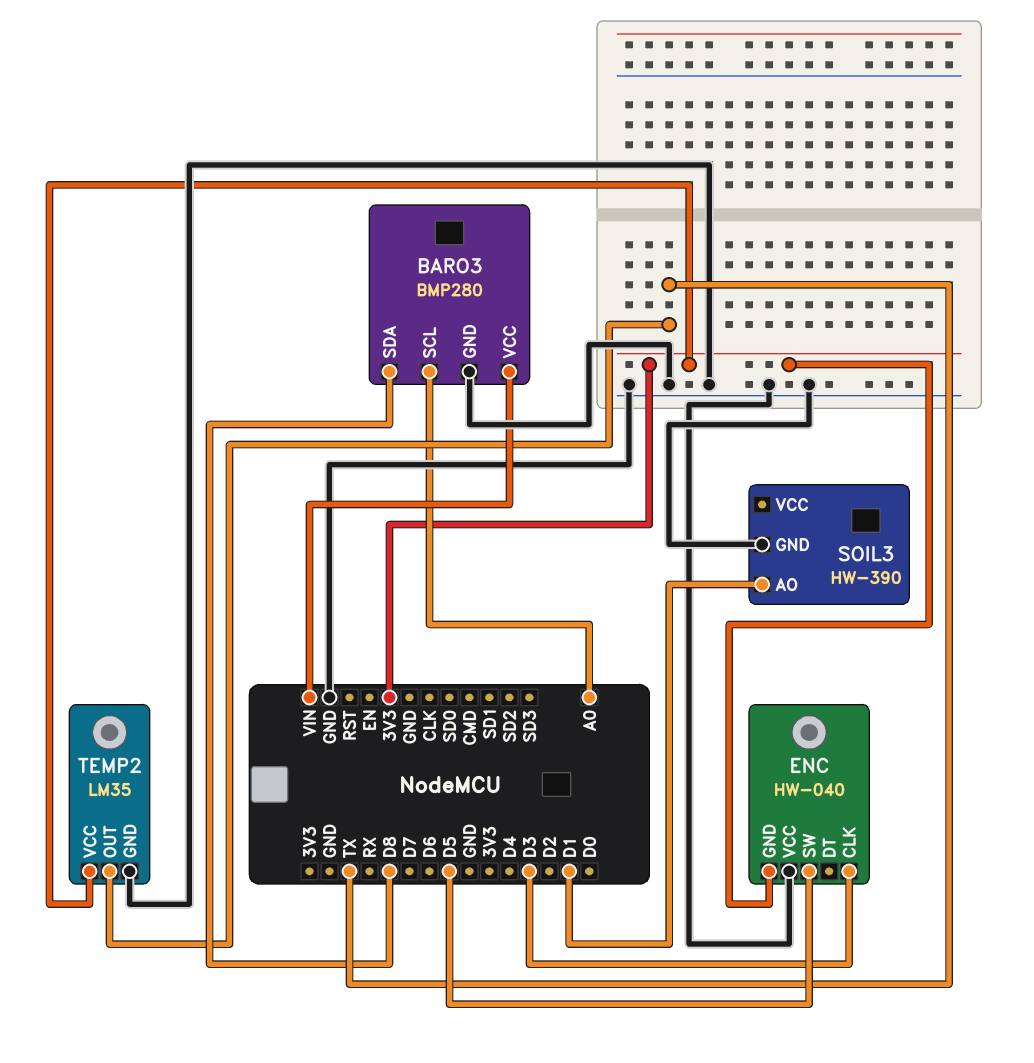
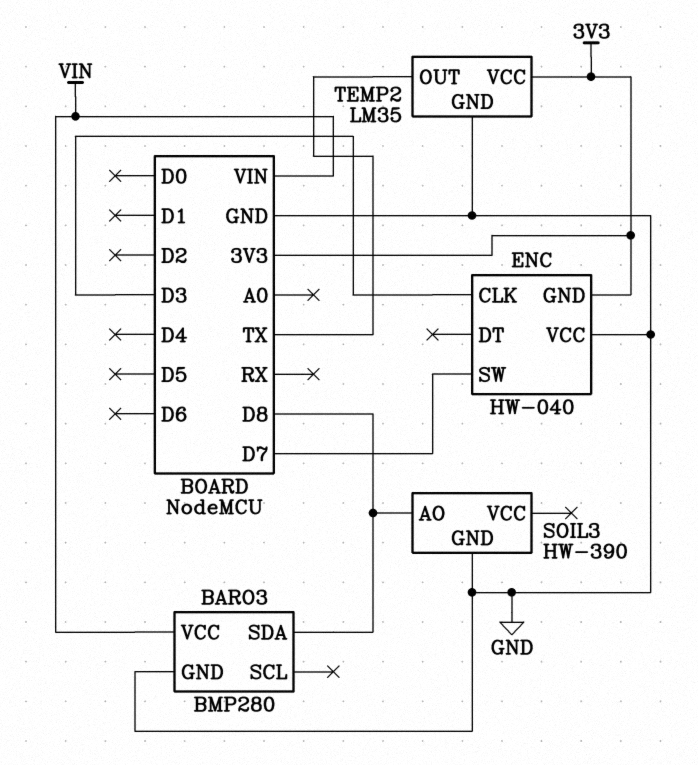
BARO3 pin SCL: A0 -> none
ENC pin SW: D5 -> D7
SOIL3 pin AO: D1 -> D8

